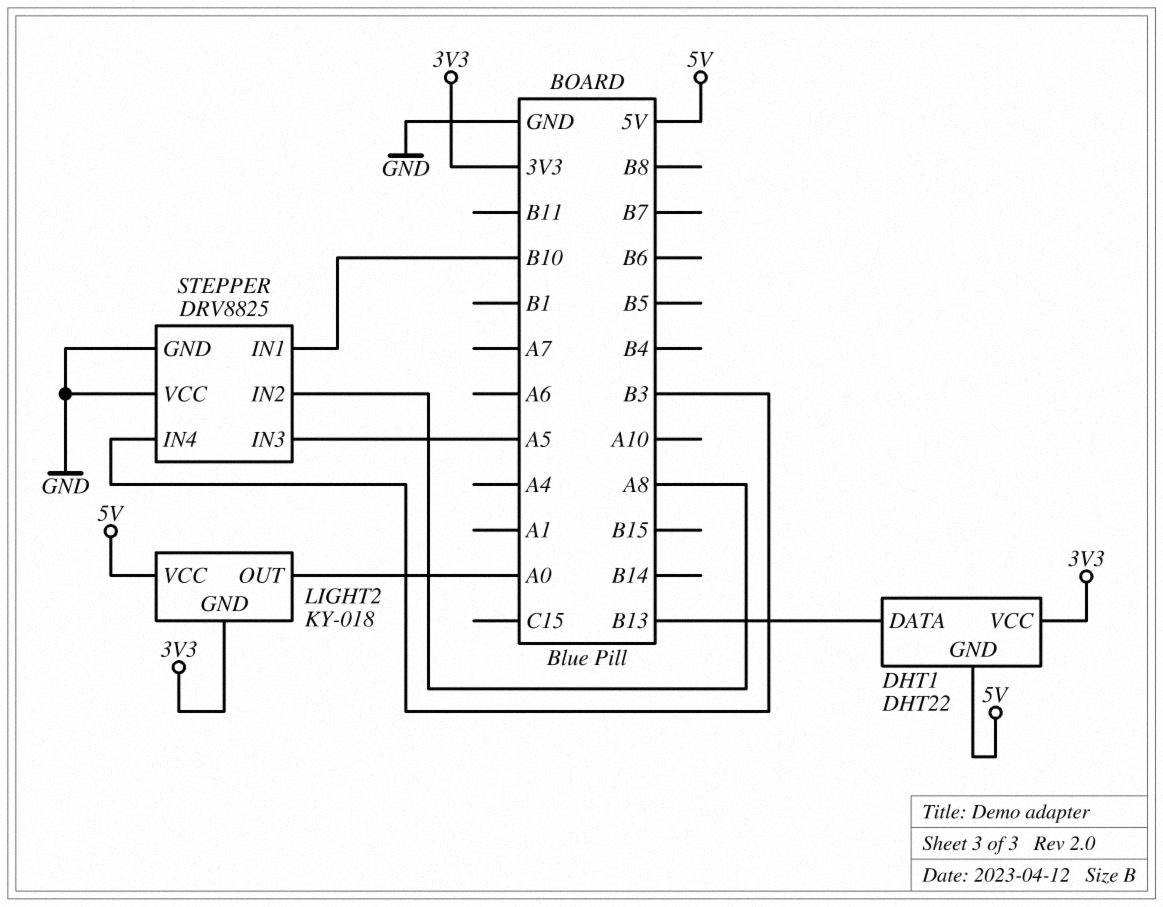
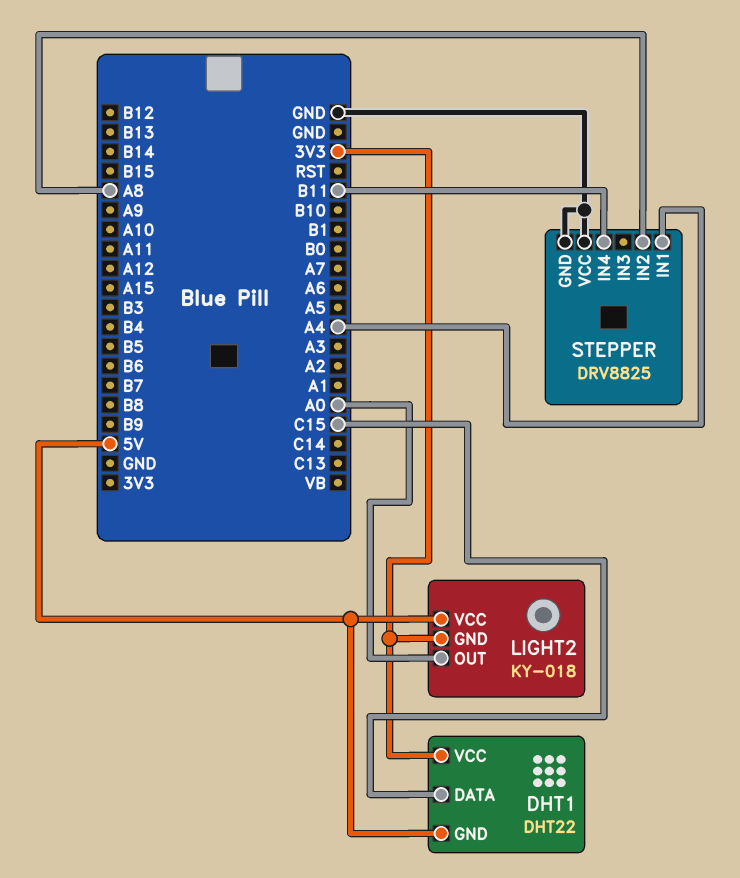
DHT1 pin DATA: B13 -> C15
STEPPER pin IN1: B10 -> A4
STEPPER pin IN3: A5 -> none
STEPPER pin IN4: B3 -> B11

